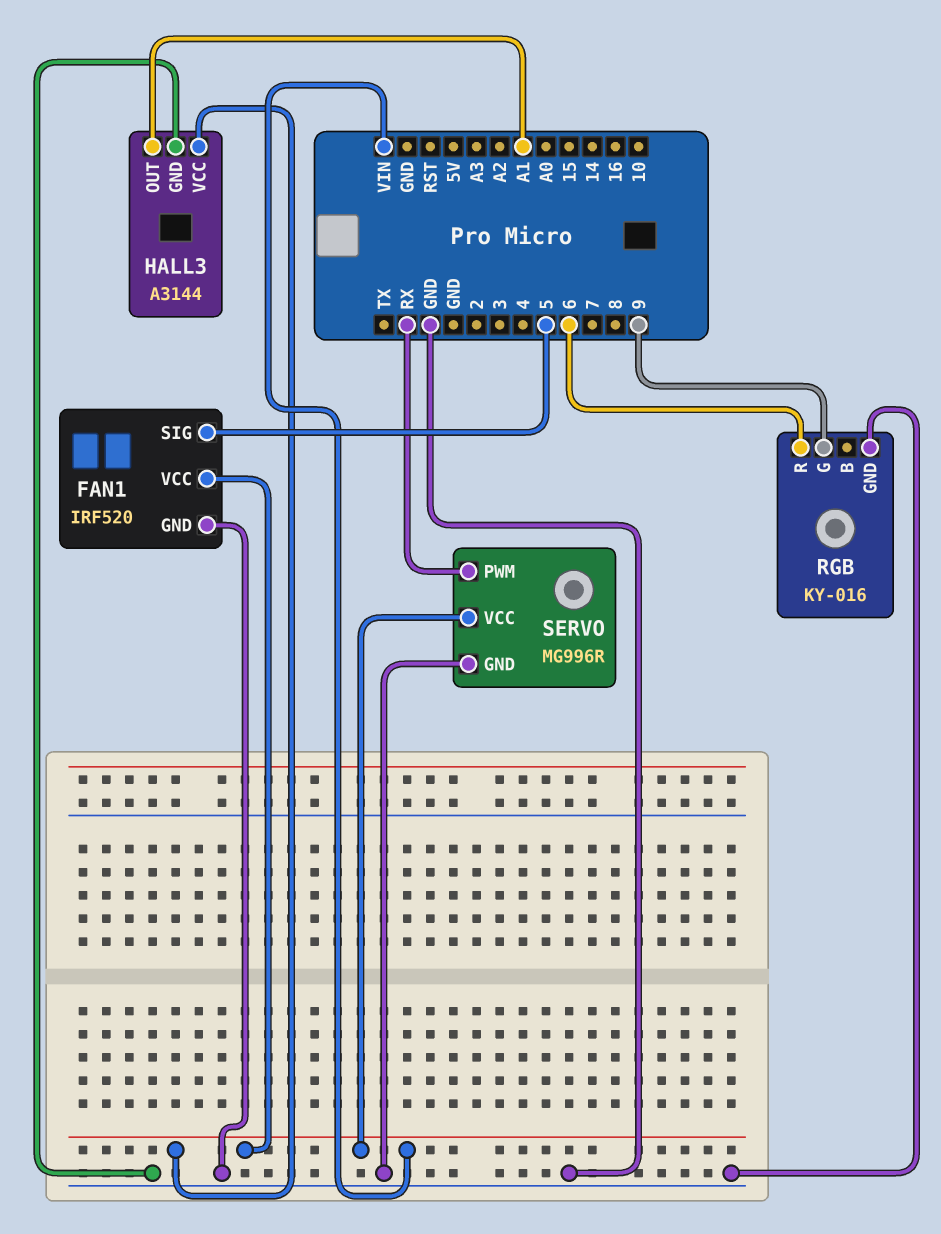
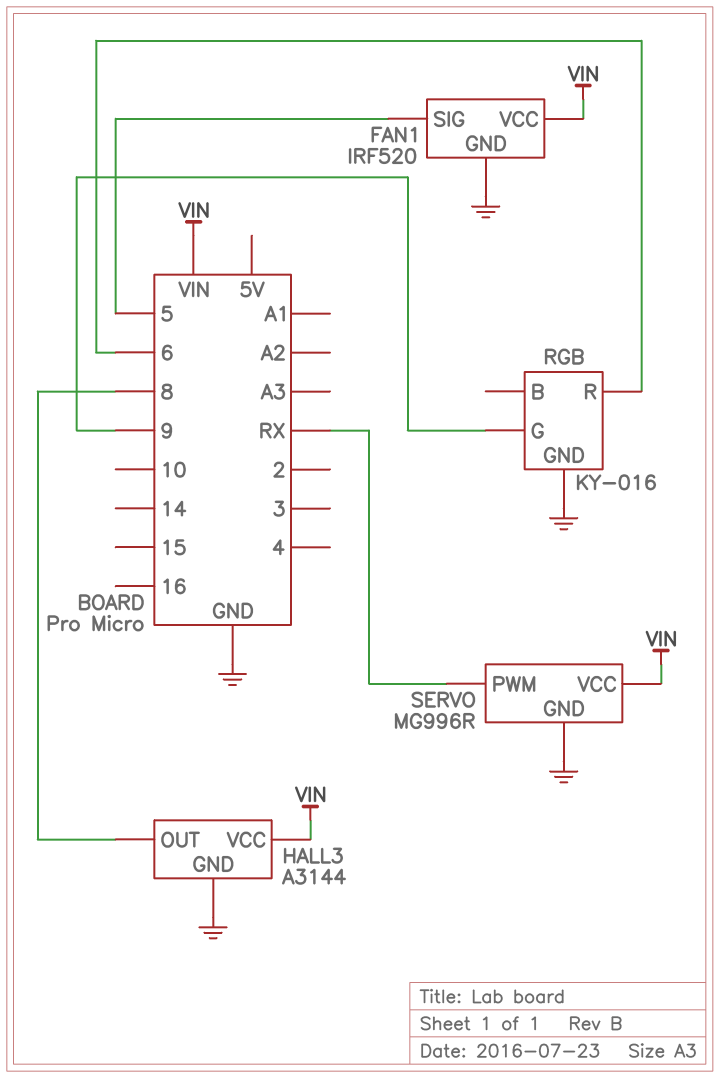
HALL3 pin OUT: A1 -> 8

